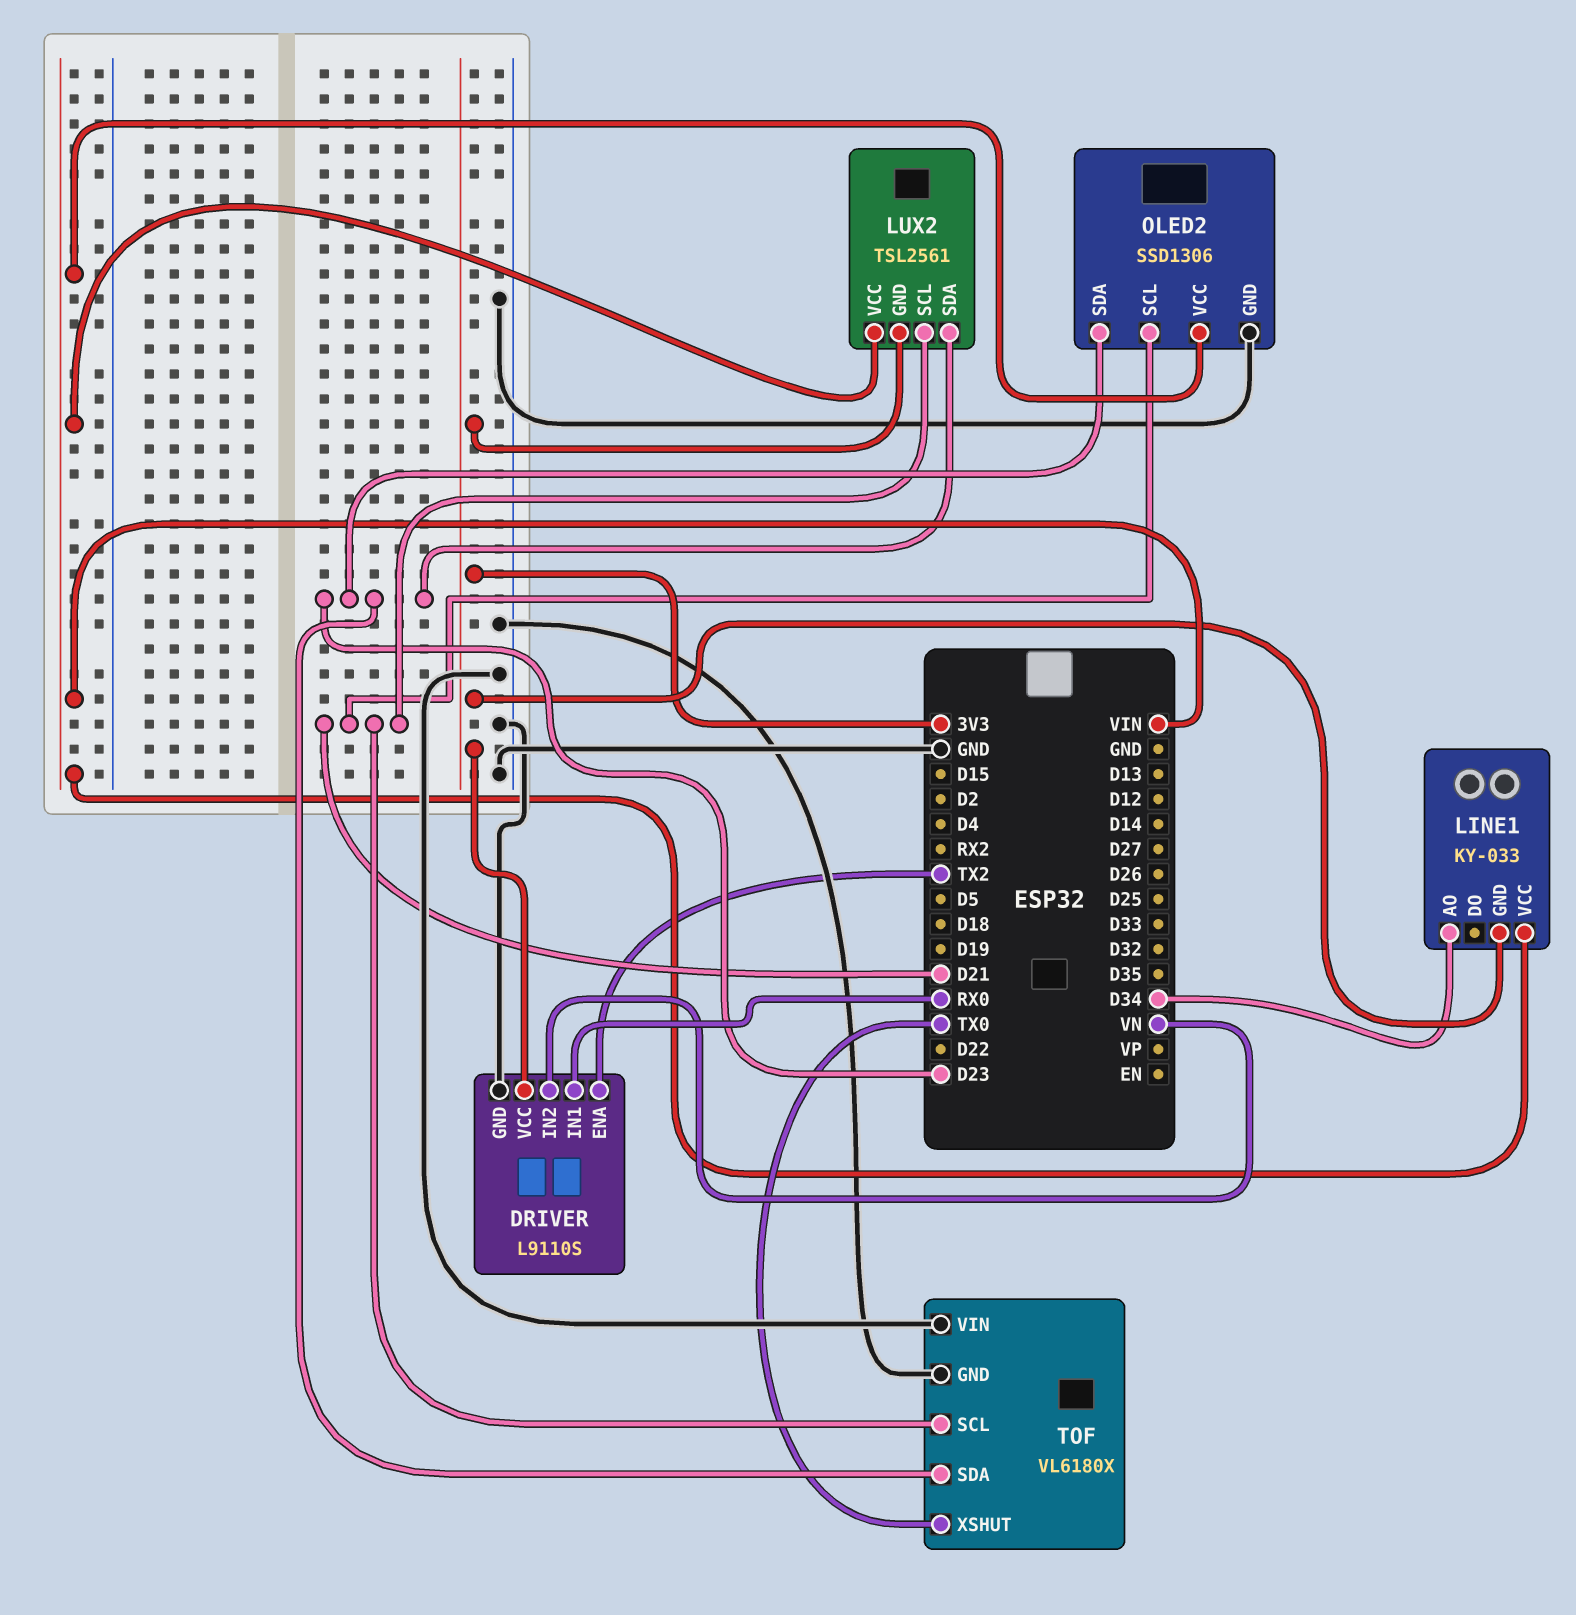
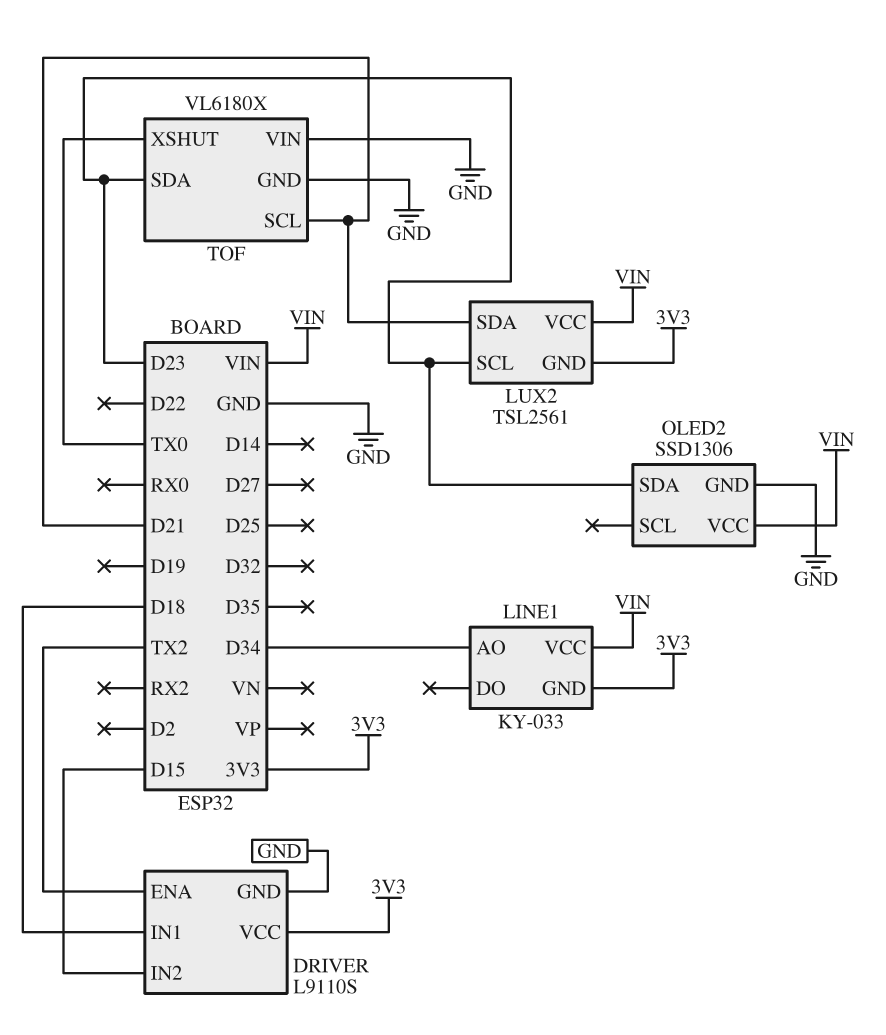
DRIVER pin IN1: RX0 -> D18
DRIVER pin IN2: VN -> D15
LUX2 pin SCL: D21 -> D23
LUX2 pin SDA: D23 -> D21
OLED2 pin SCL: D21 -> none

